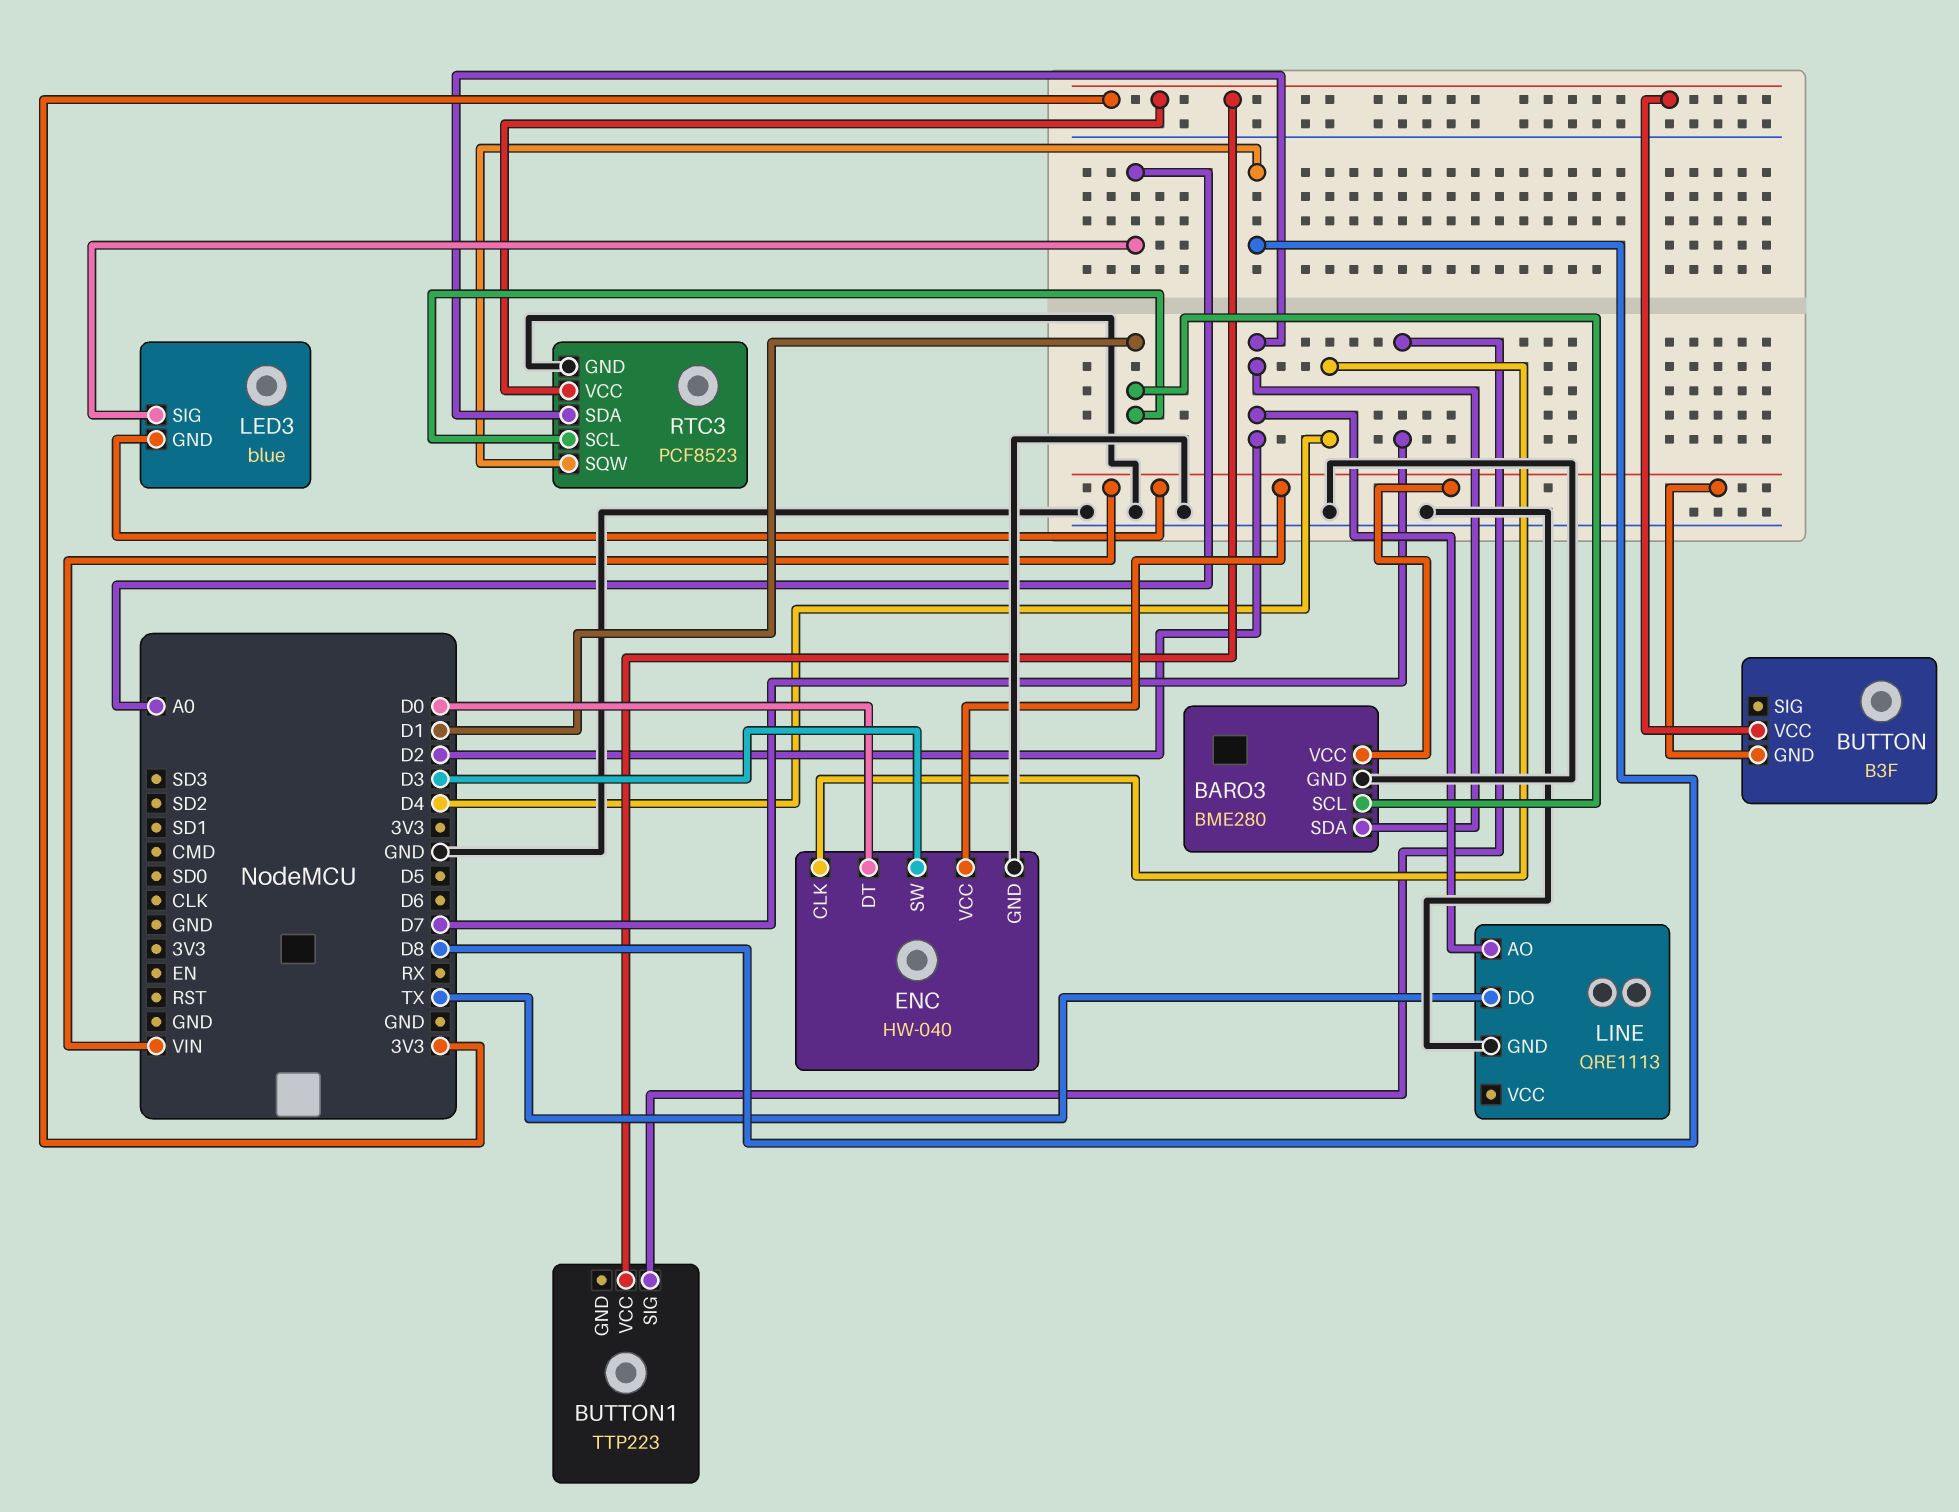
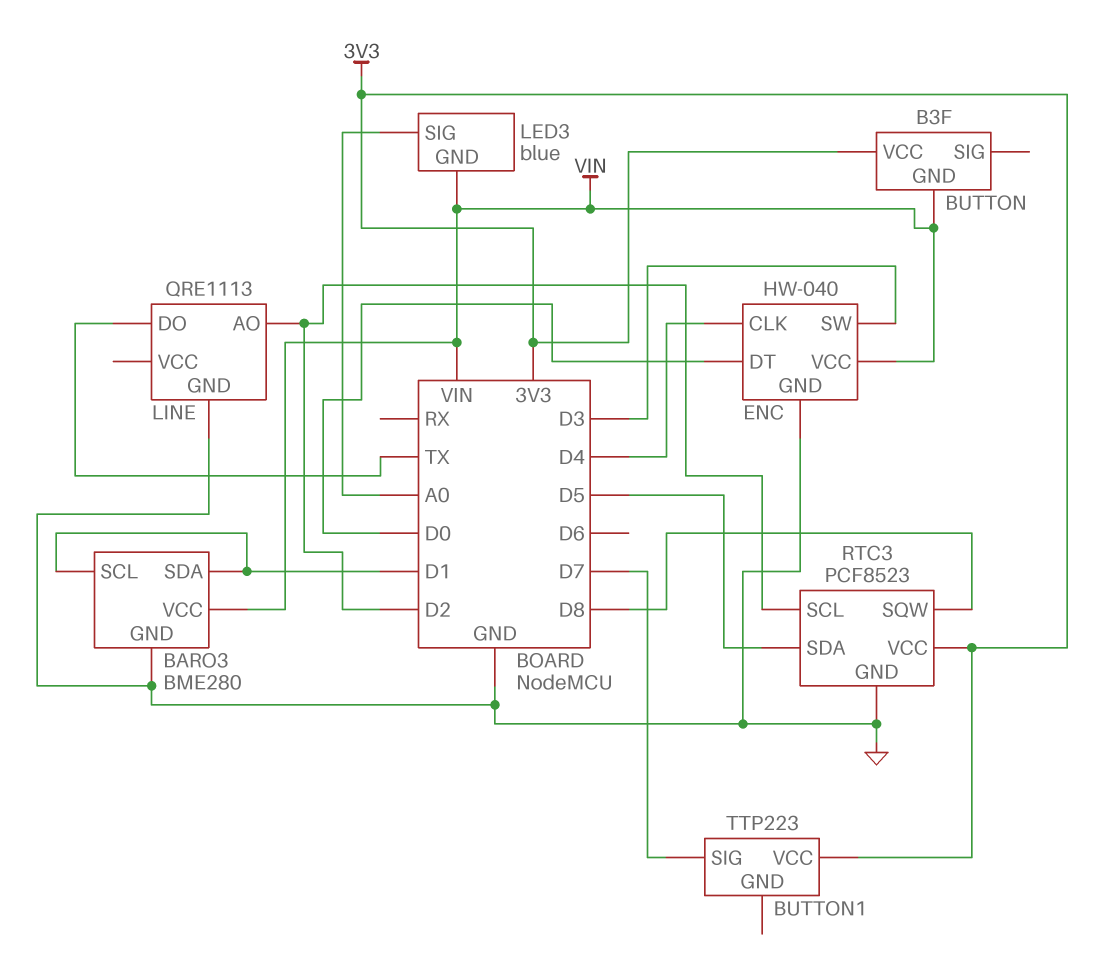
BARO3 pin SDA: D2 -> D1
RTC3 pin SCL: D1 -> D2
RTC3 pin SDA: D2 -> D5

